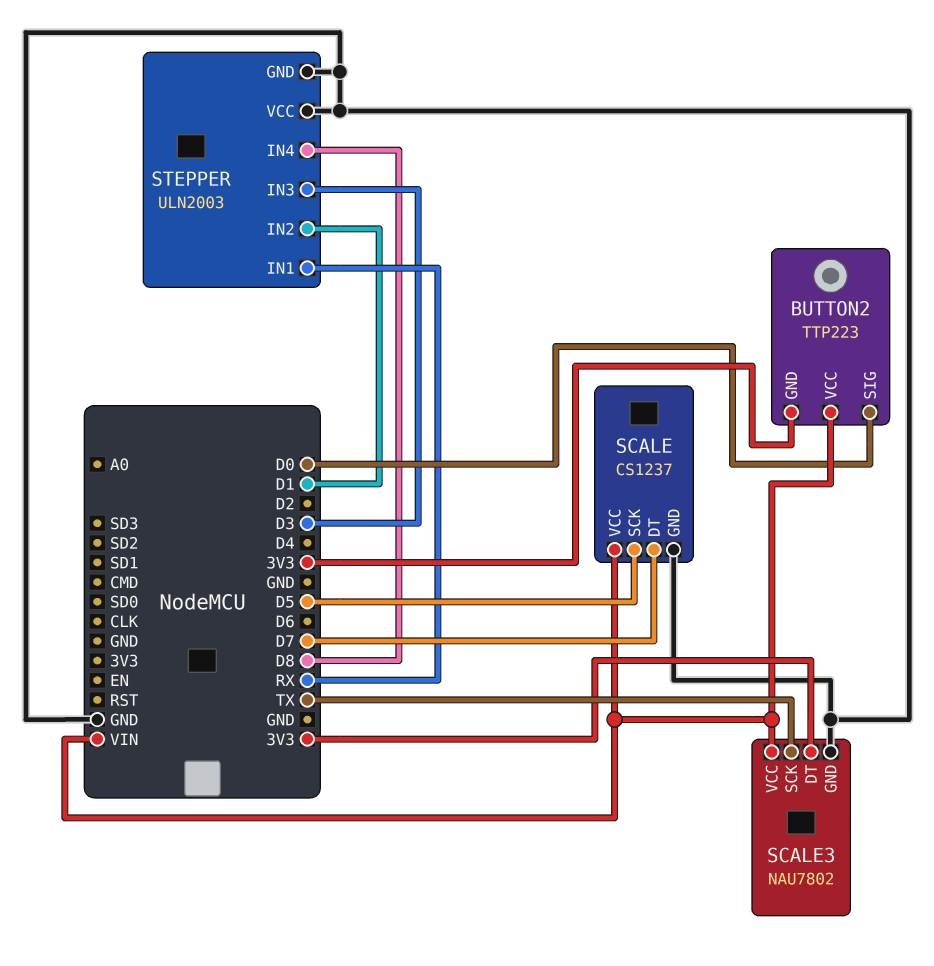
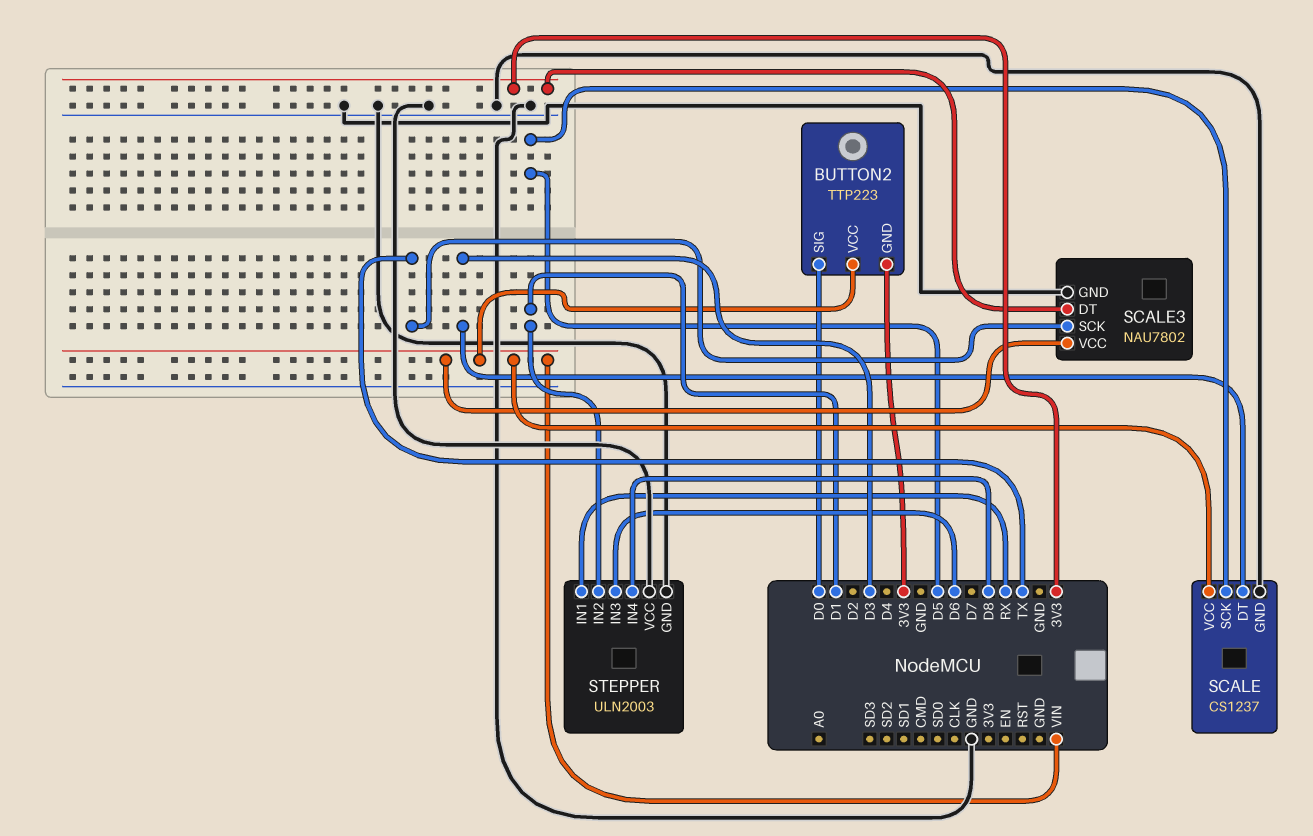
SCALE pin DT: D7 -> D3
STEPPER pin IN3: D3 -> D6

